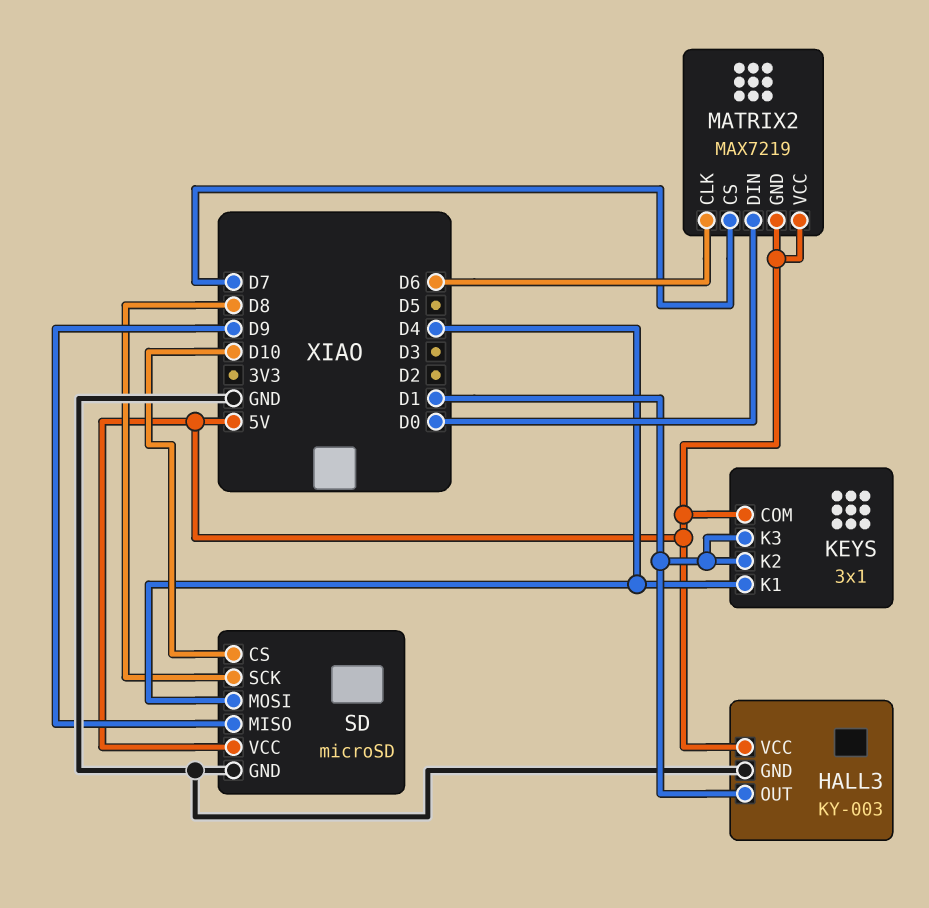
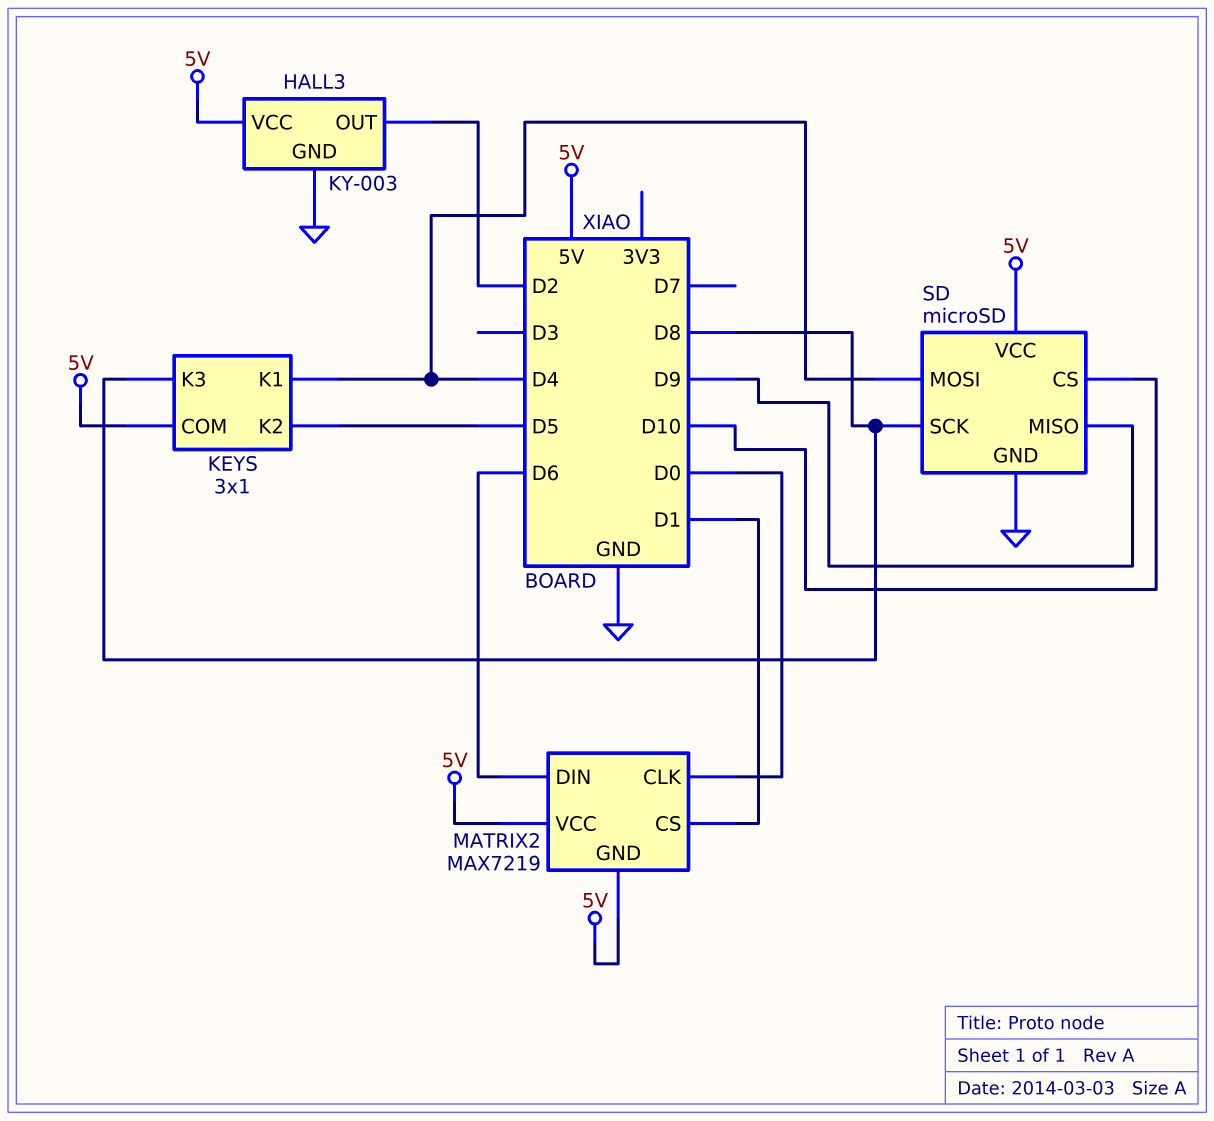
HALL3 pin OUT: D1 -> D2
KEYS pin K2: D1 -> D5
KEYS pin K3: D1 -> D8
MATRIX2 pin CLK: D6 -> D0
MATRIX2 pin CS: D7 -> D1
MATRIX2 pin DIN: D0 -> D6

